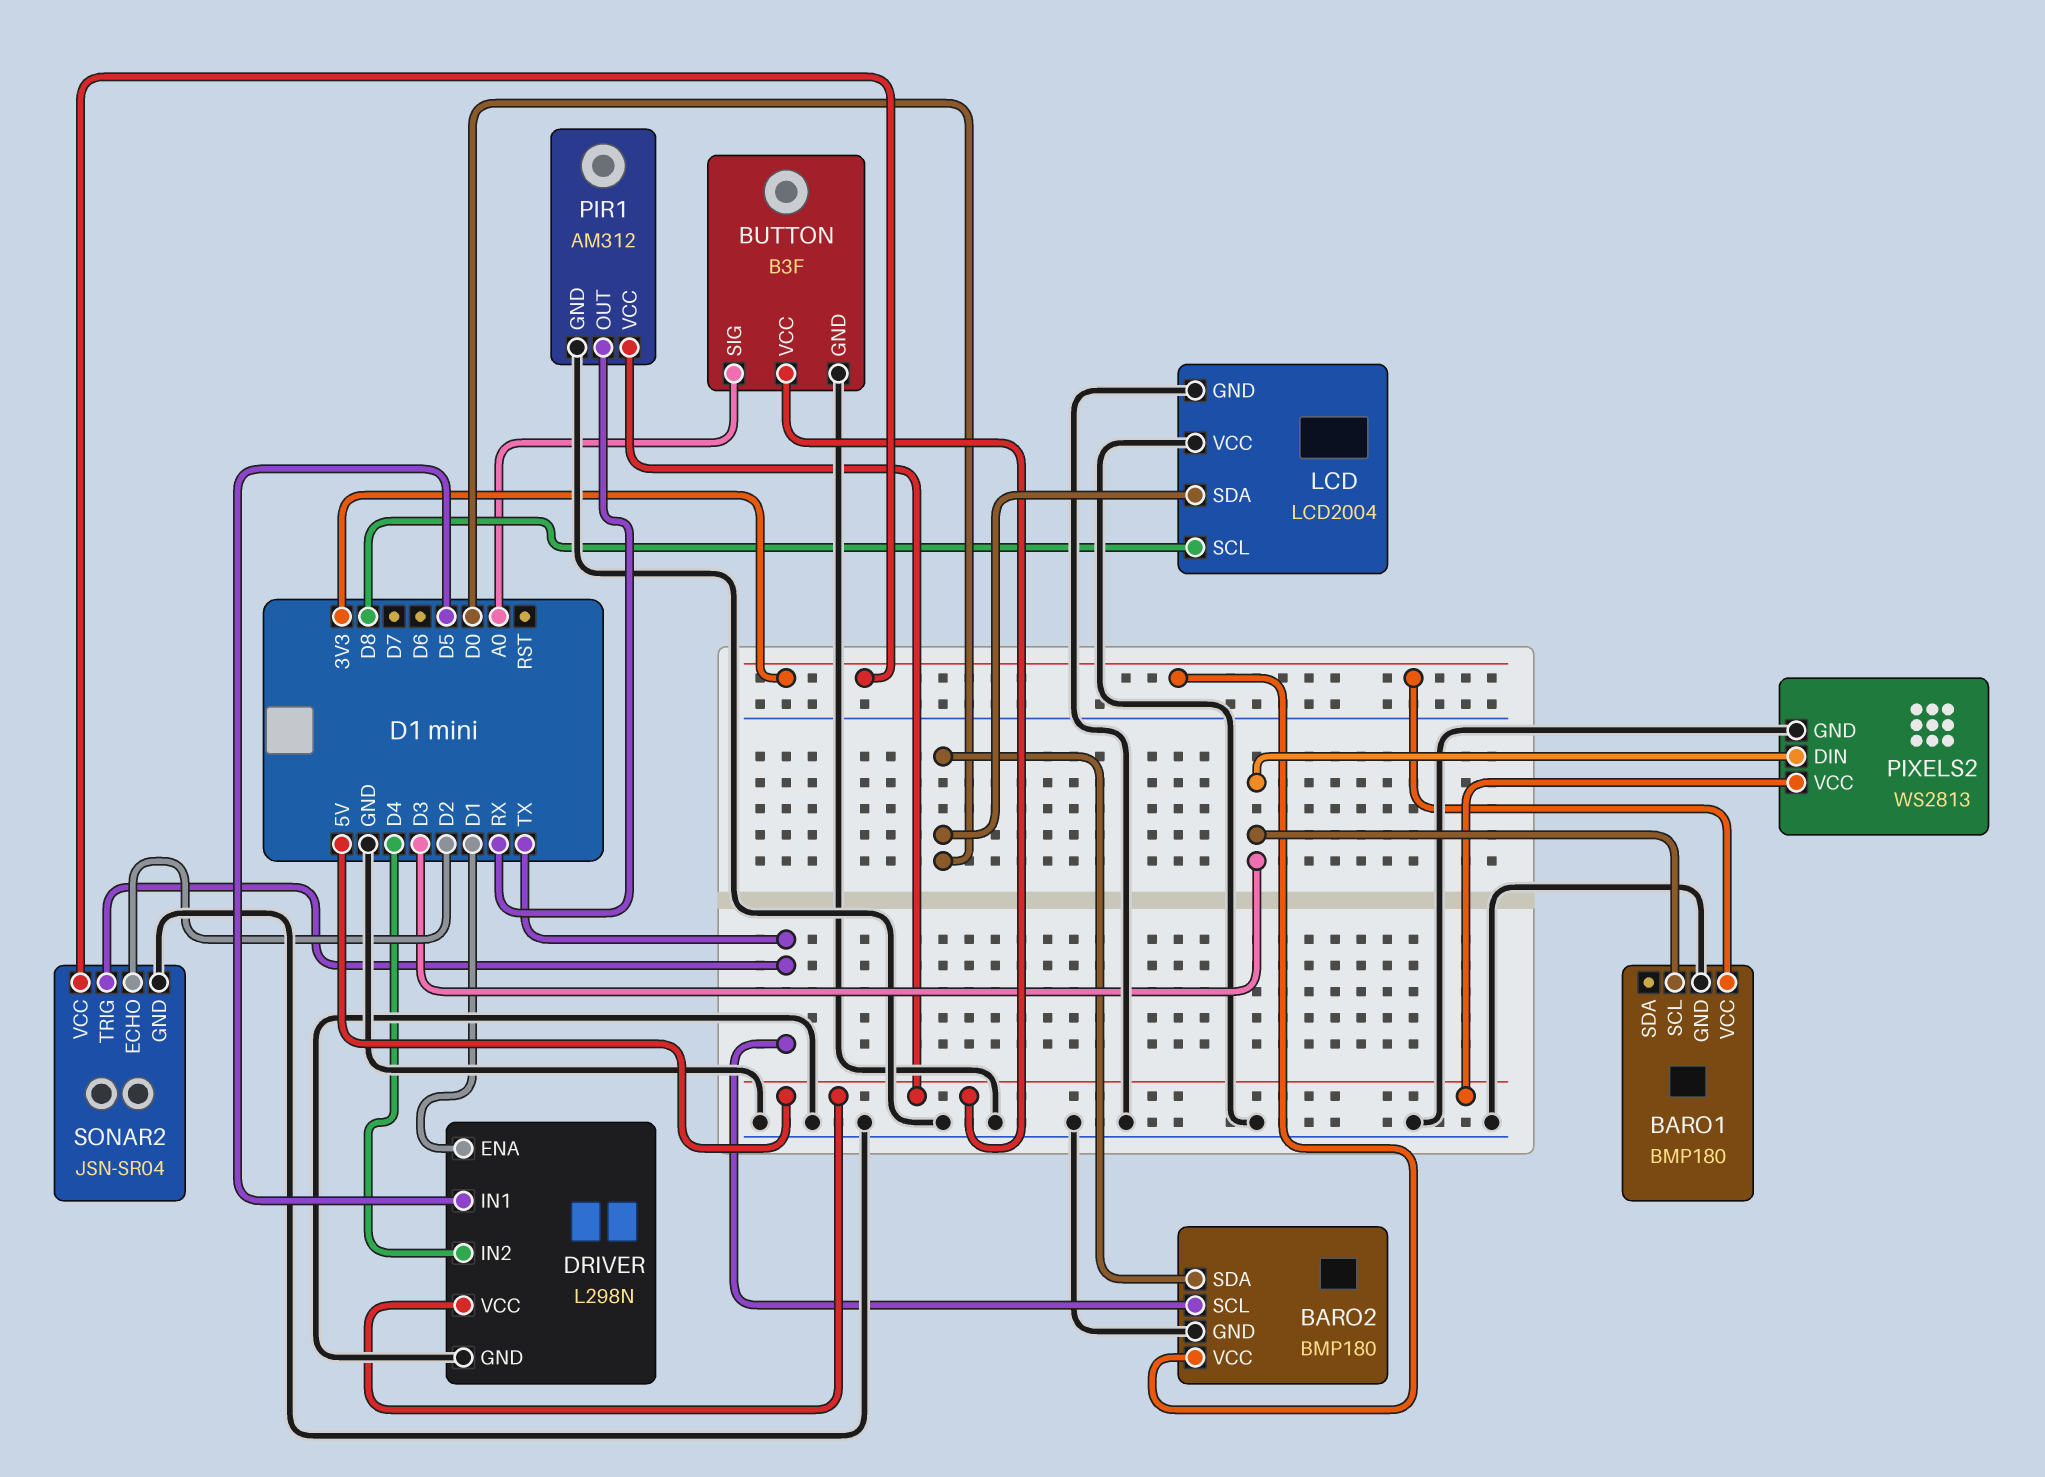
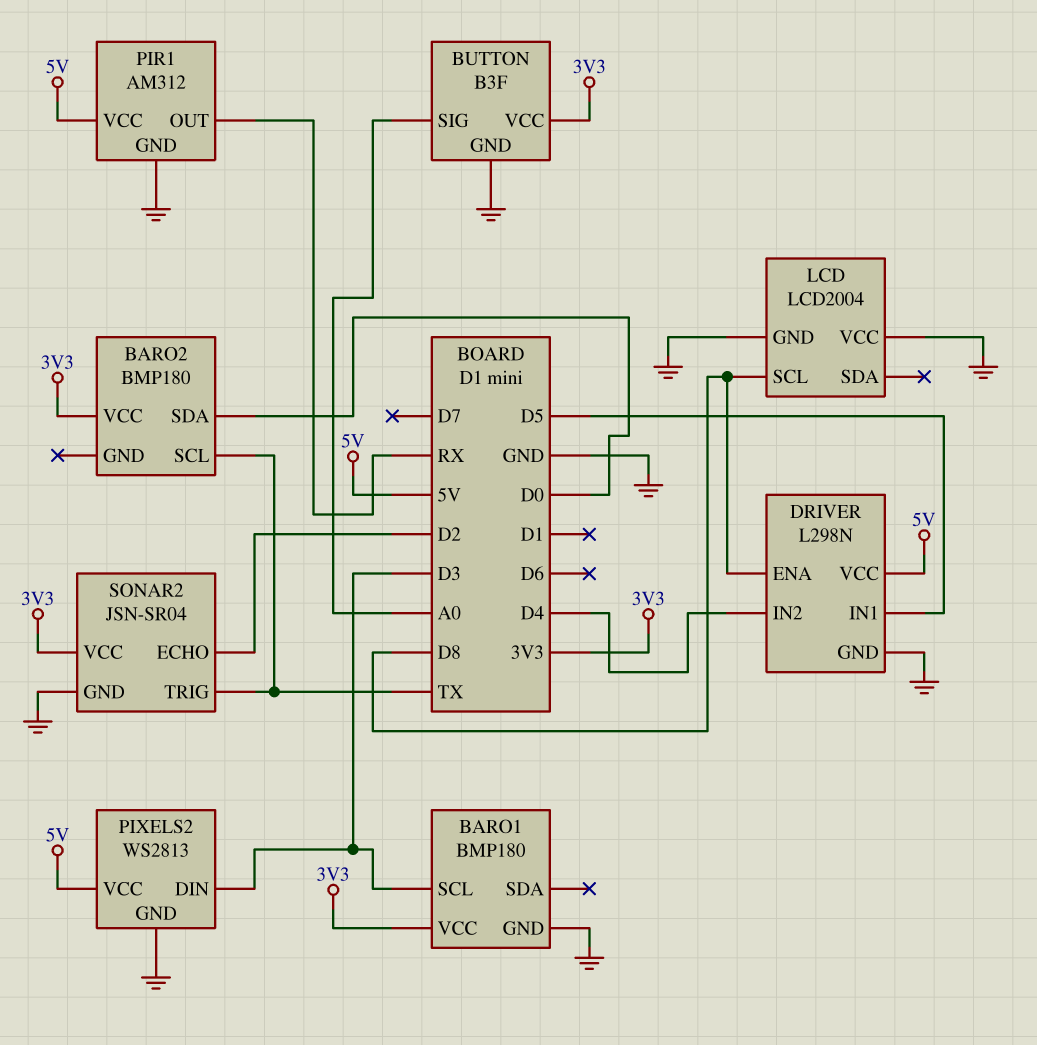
BARO2 pin GND: GND -> none
BUTTON pin VCC: 5V -> 3V3
DRIVER pin ENA: D1 -> D8
LCD pin SDA: D0 -> none

